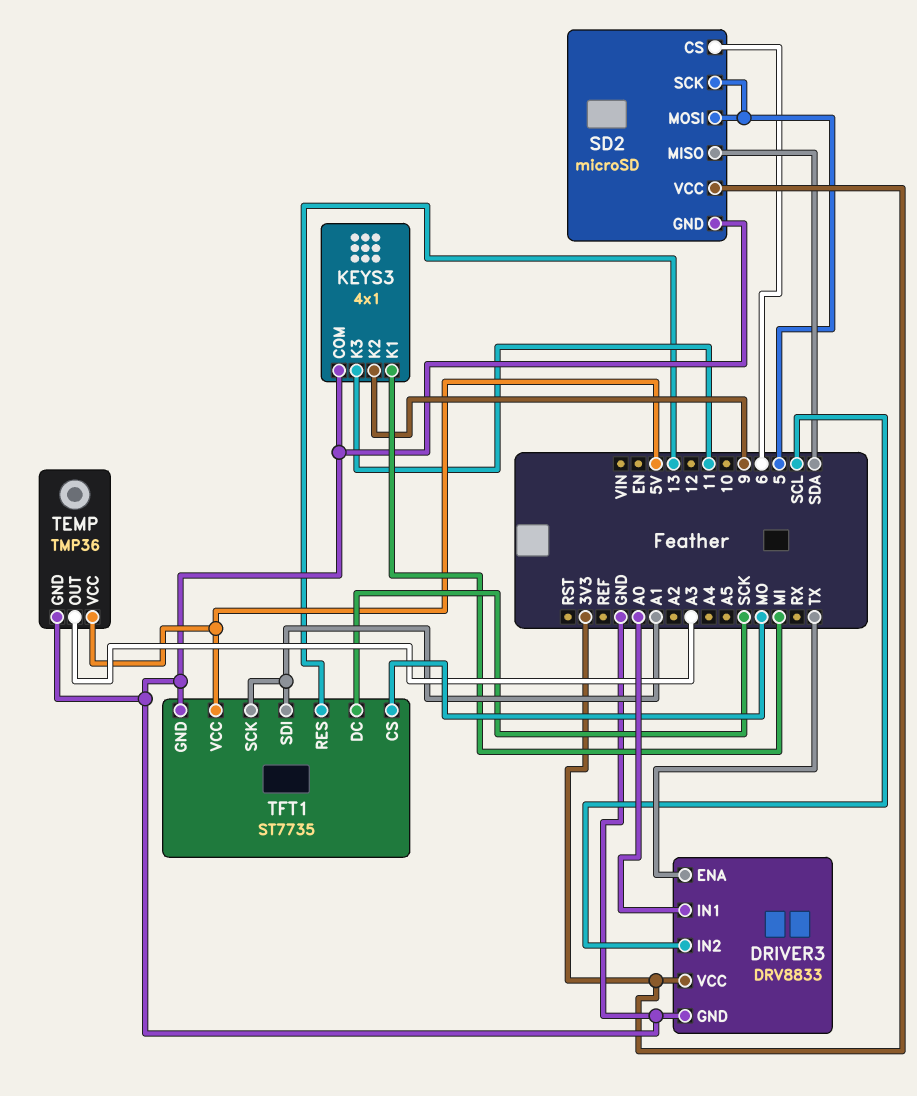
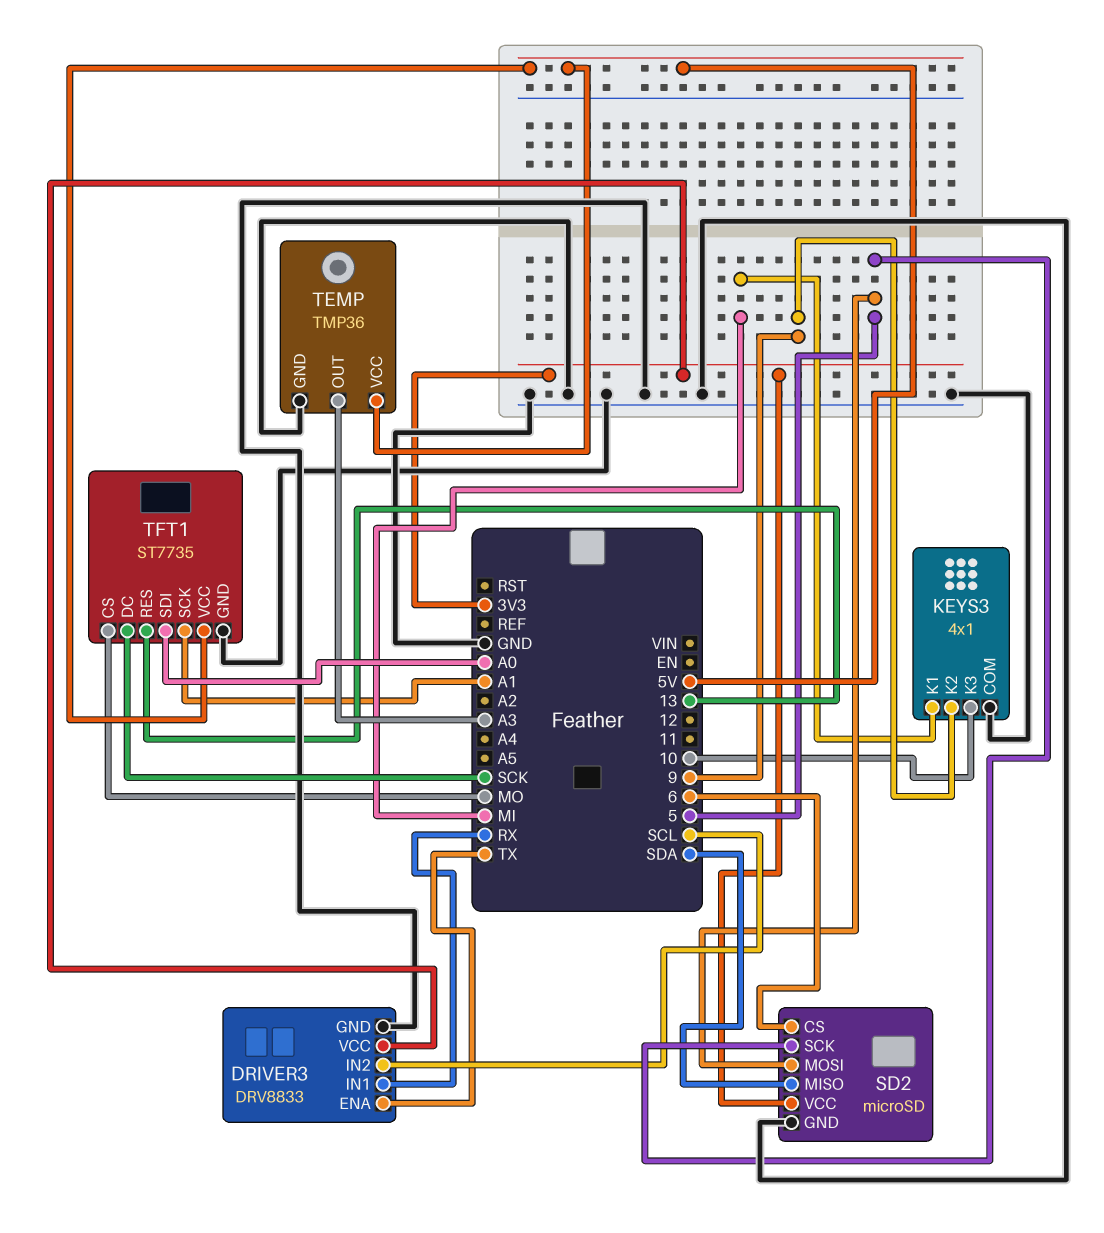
DRIVER3 pin IN1: A0 -> RX
KEYS3 pin K3: 11 -> 10
TFT1 pin SDI: A1 -> A0

